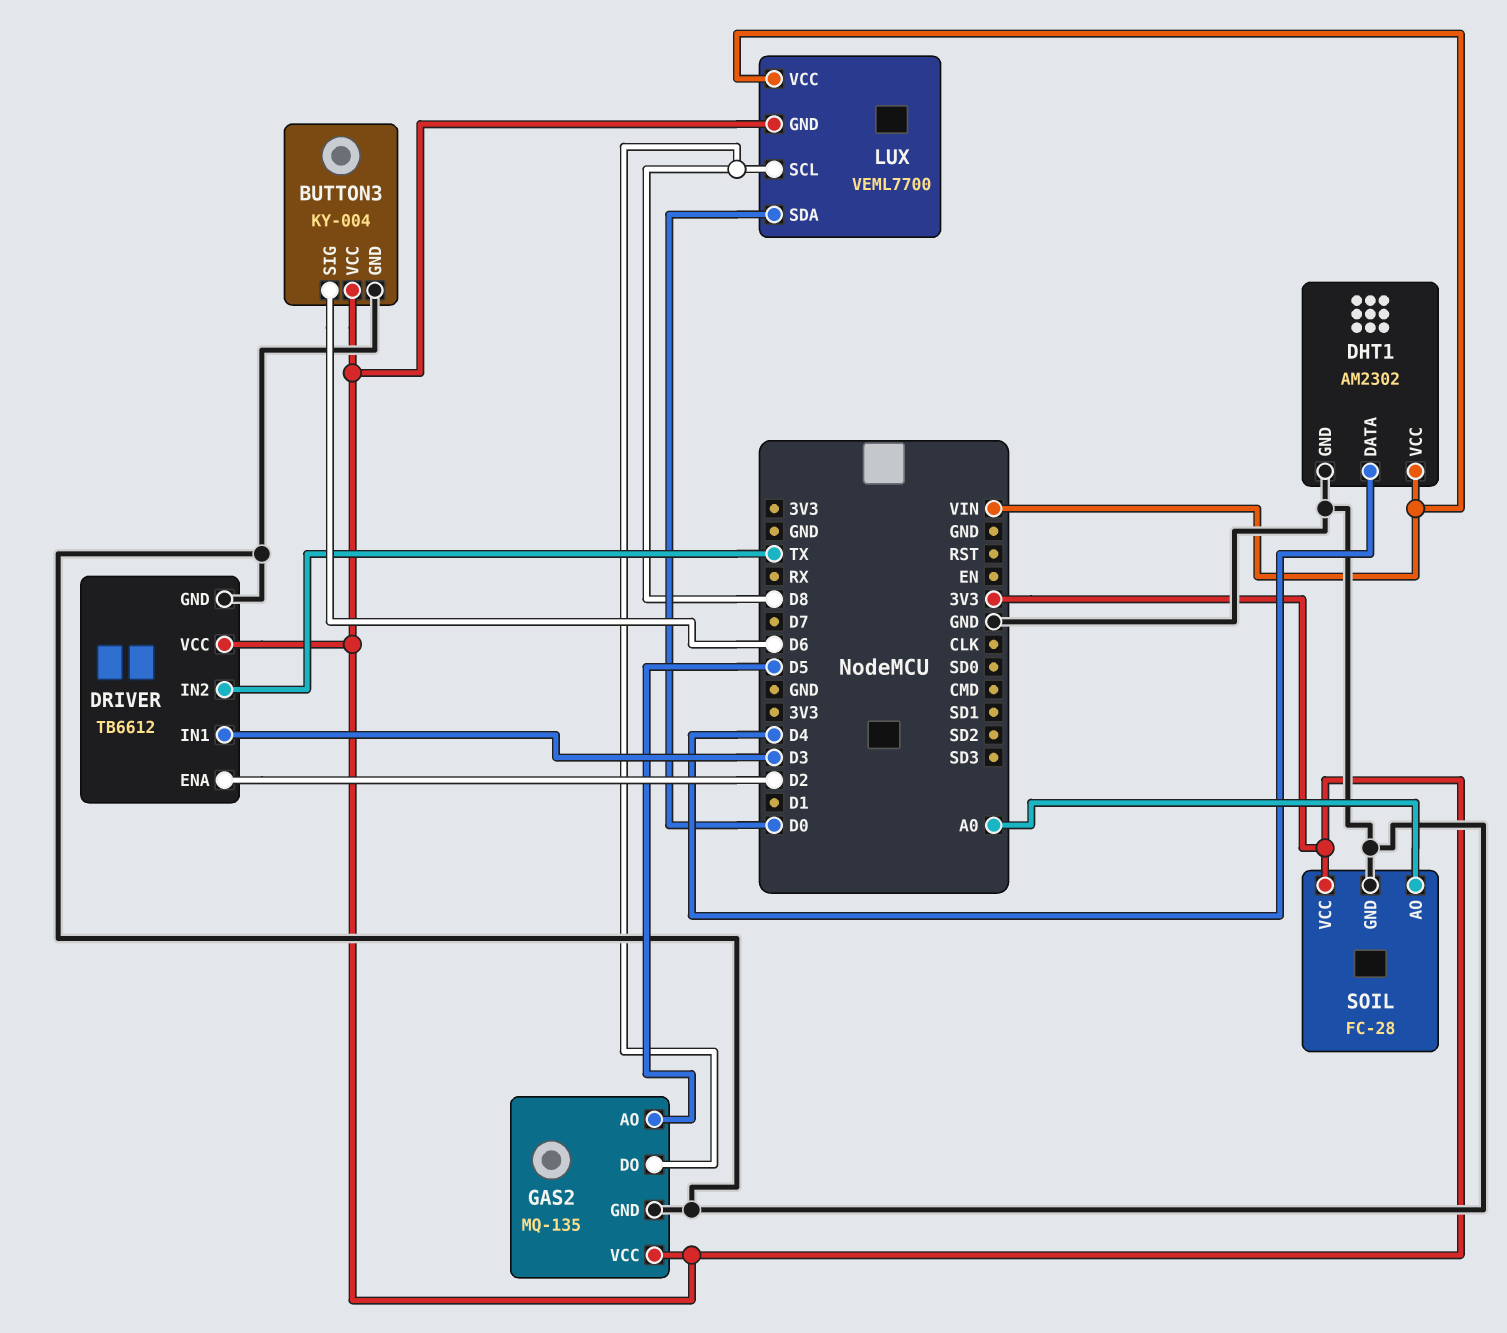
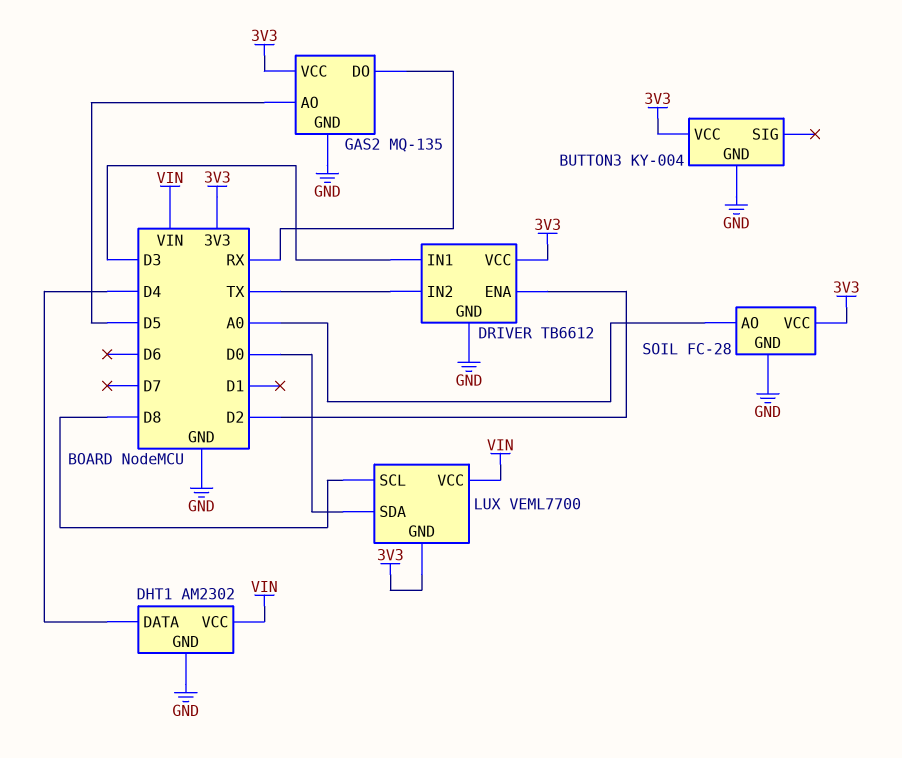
BUTTON3 pin SIG: D6 -> none
GAS2 pin DO: D8 -> RX

